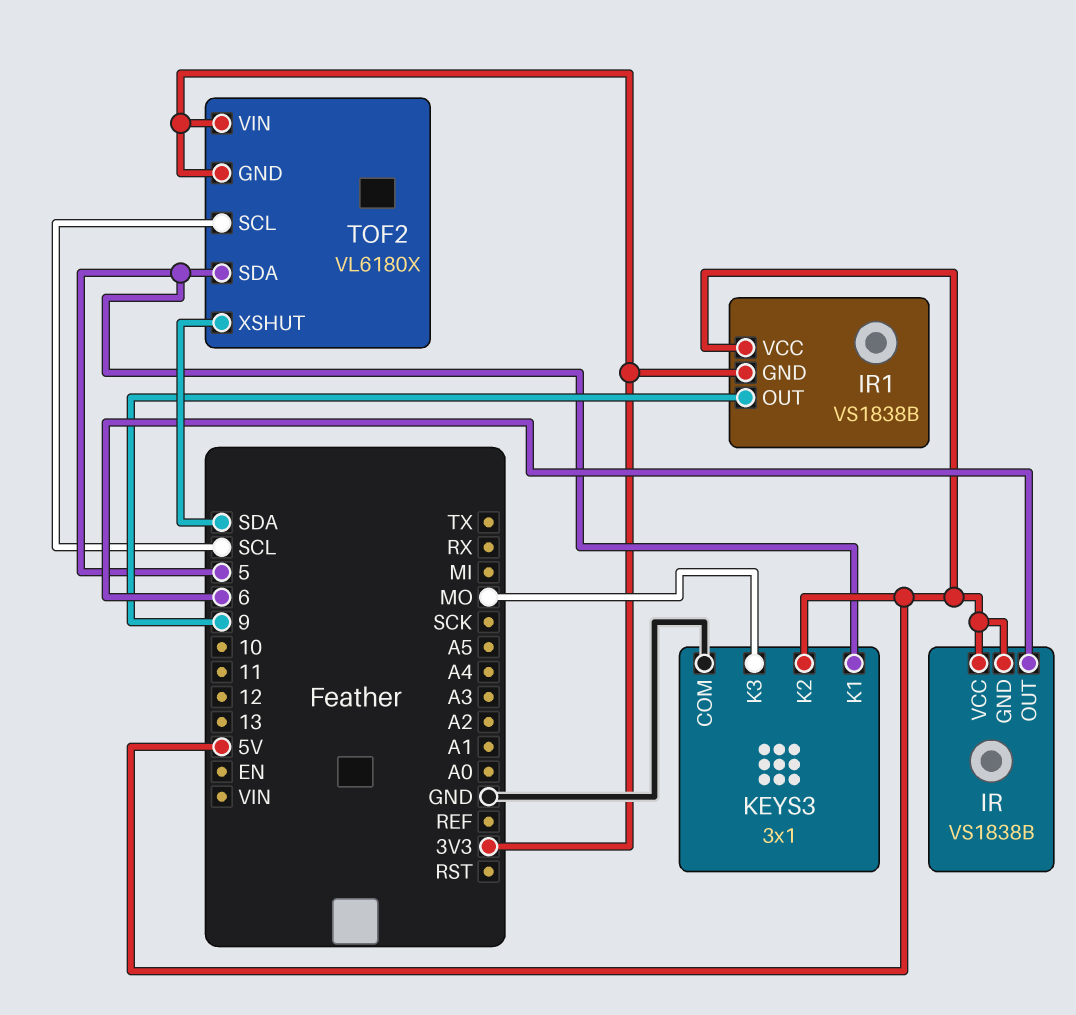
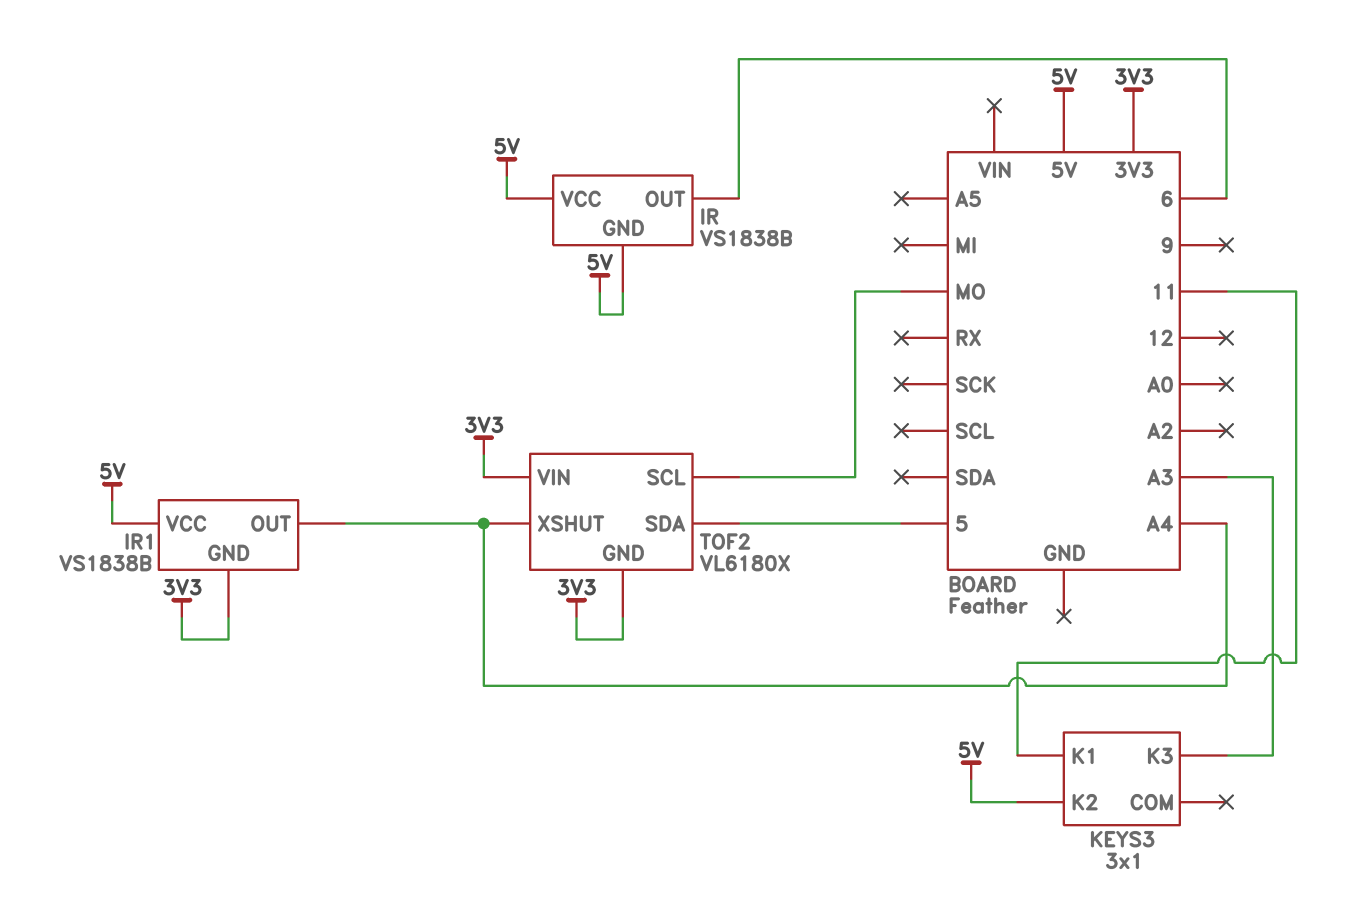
IR1 pin OUT: 9 -> A4
KEYS3 pin COM: GND -> none
KEYS3 pin K1: 5 -> 11
KEYS3 pin K3: MO -> A3
TOF2 pin SCL: SCL -> MO
TOF2 pin XSHUT: SDA -> A4

